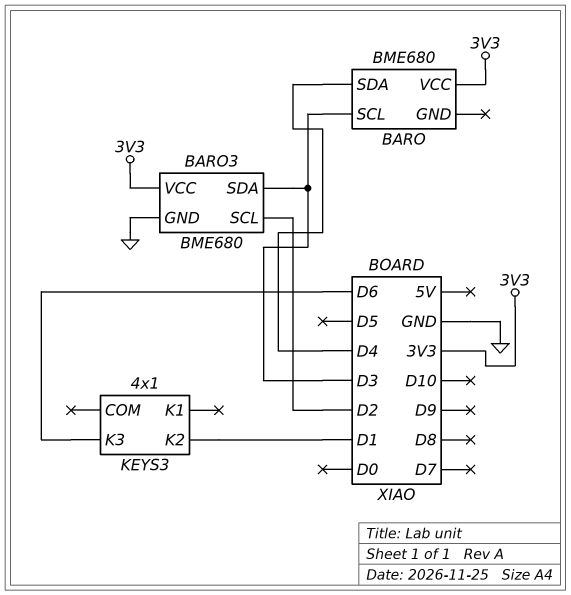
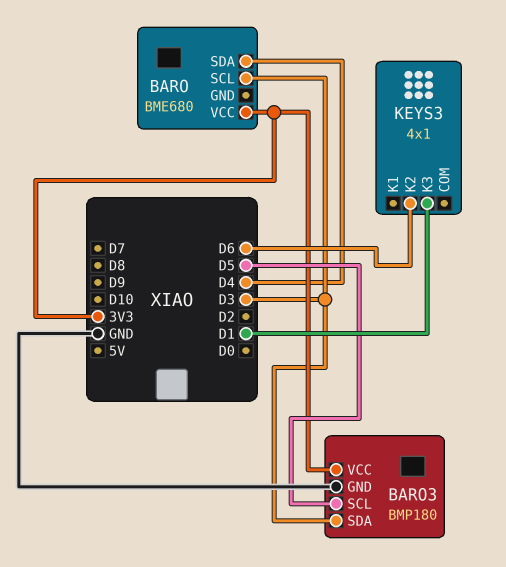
BARO3: BME680 -> BMP180
BARO3 pin SCL: D2 -> D5
KEYS3 pin K2: D1 -> D6
KEYS3 pin K3: D6 -> D1

